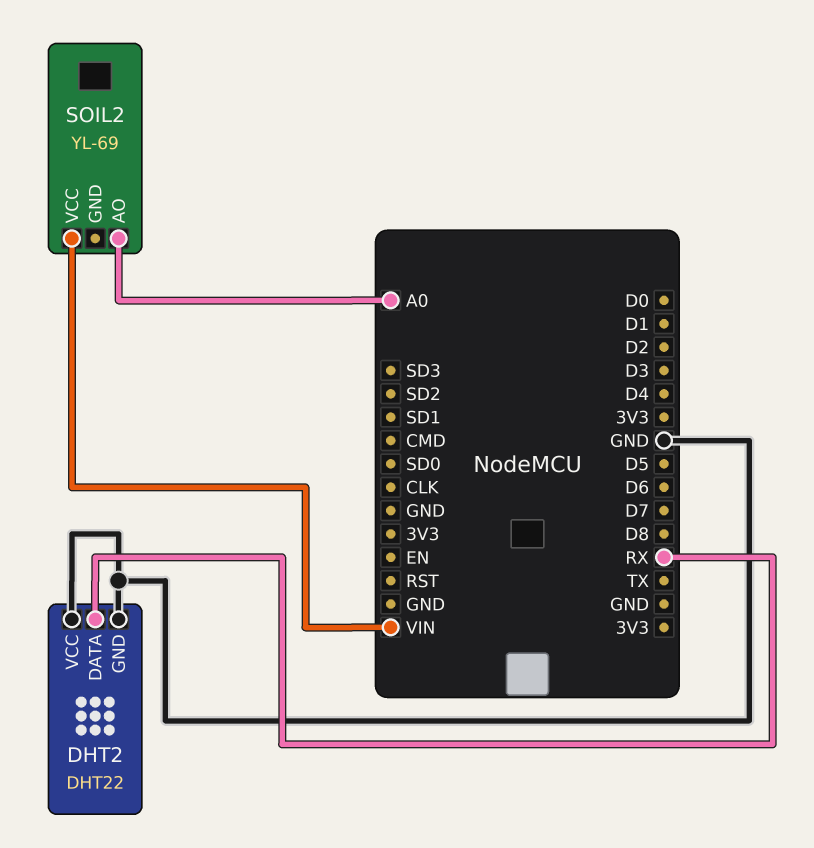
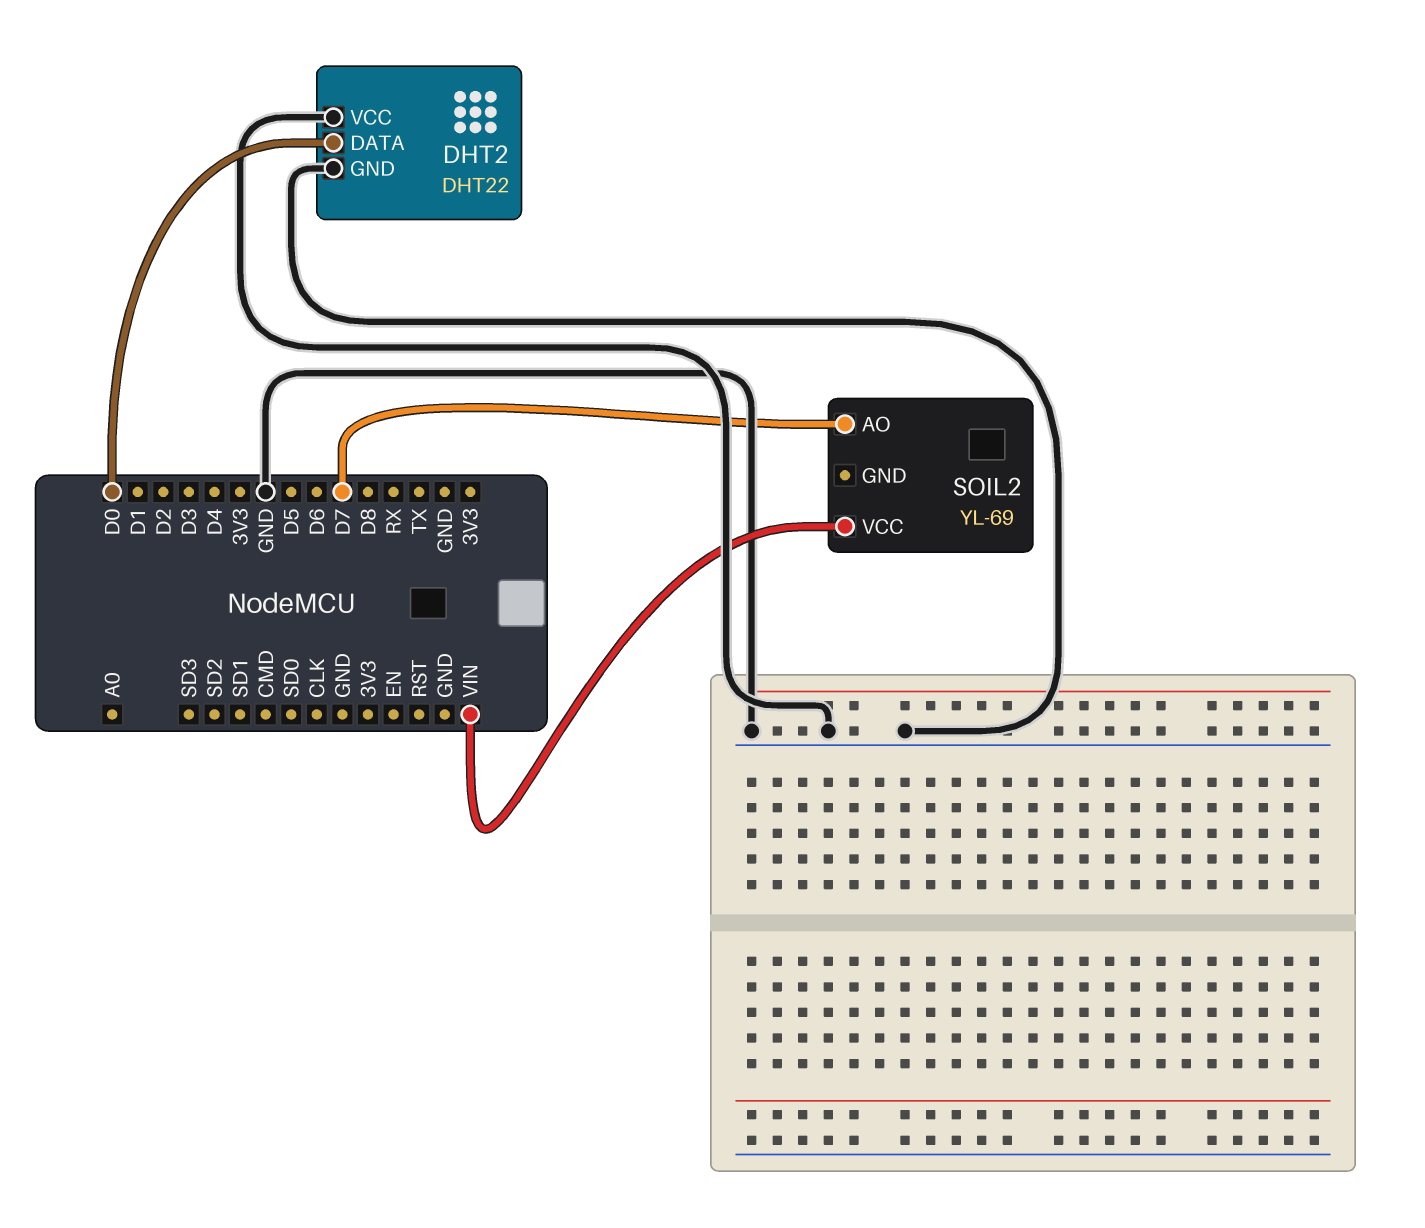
DHT2 pin DATA: RX -> D0
SOIL2 pin AO: A0 -> D7

